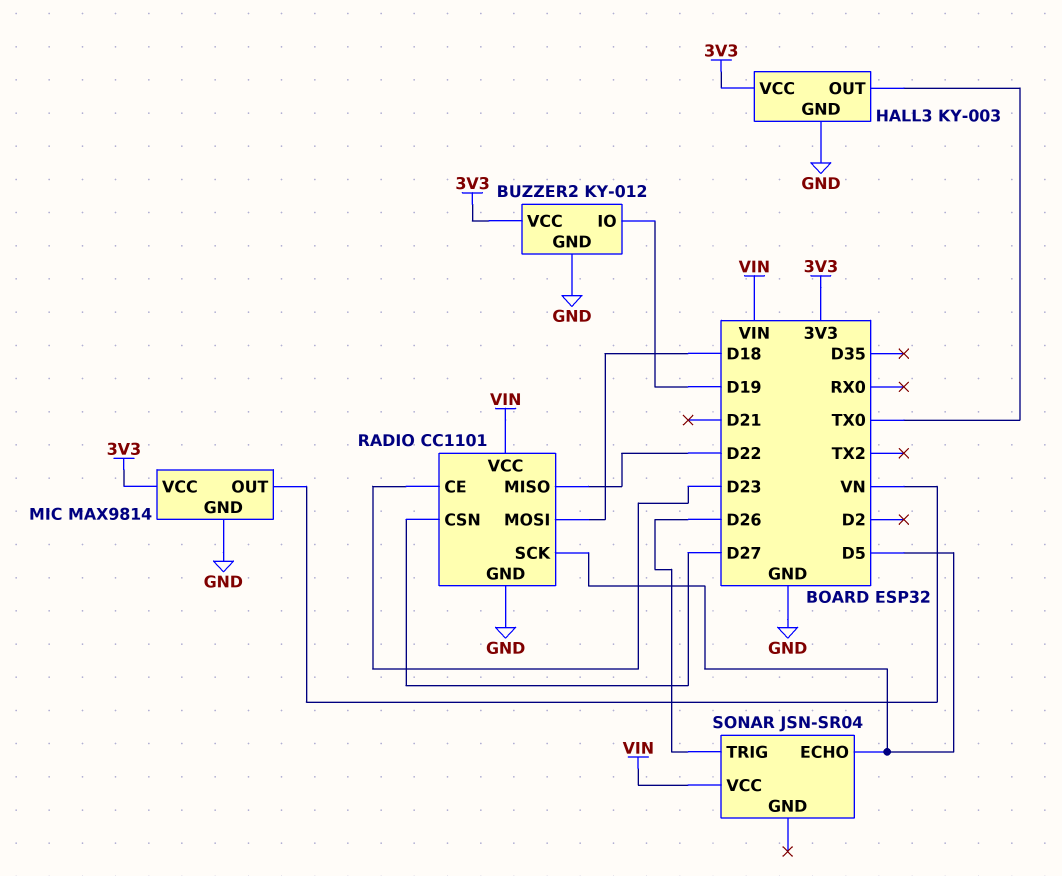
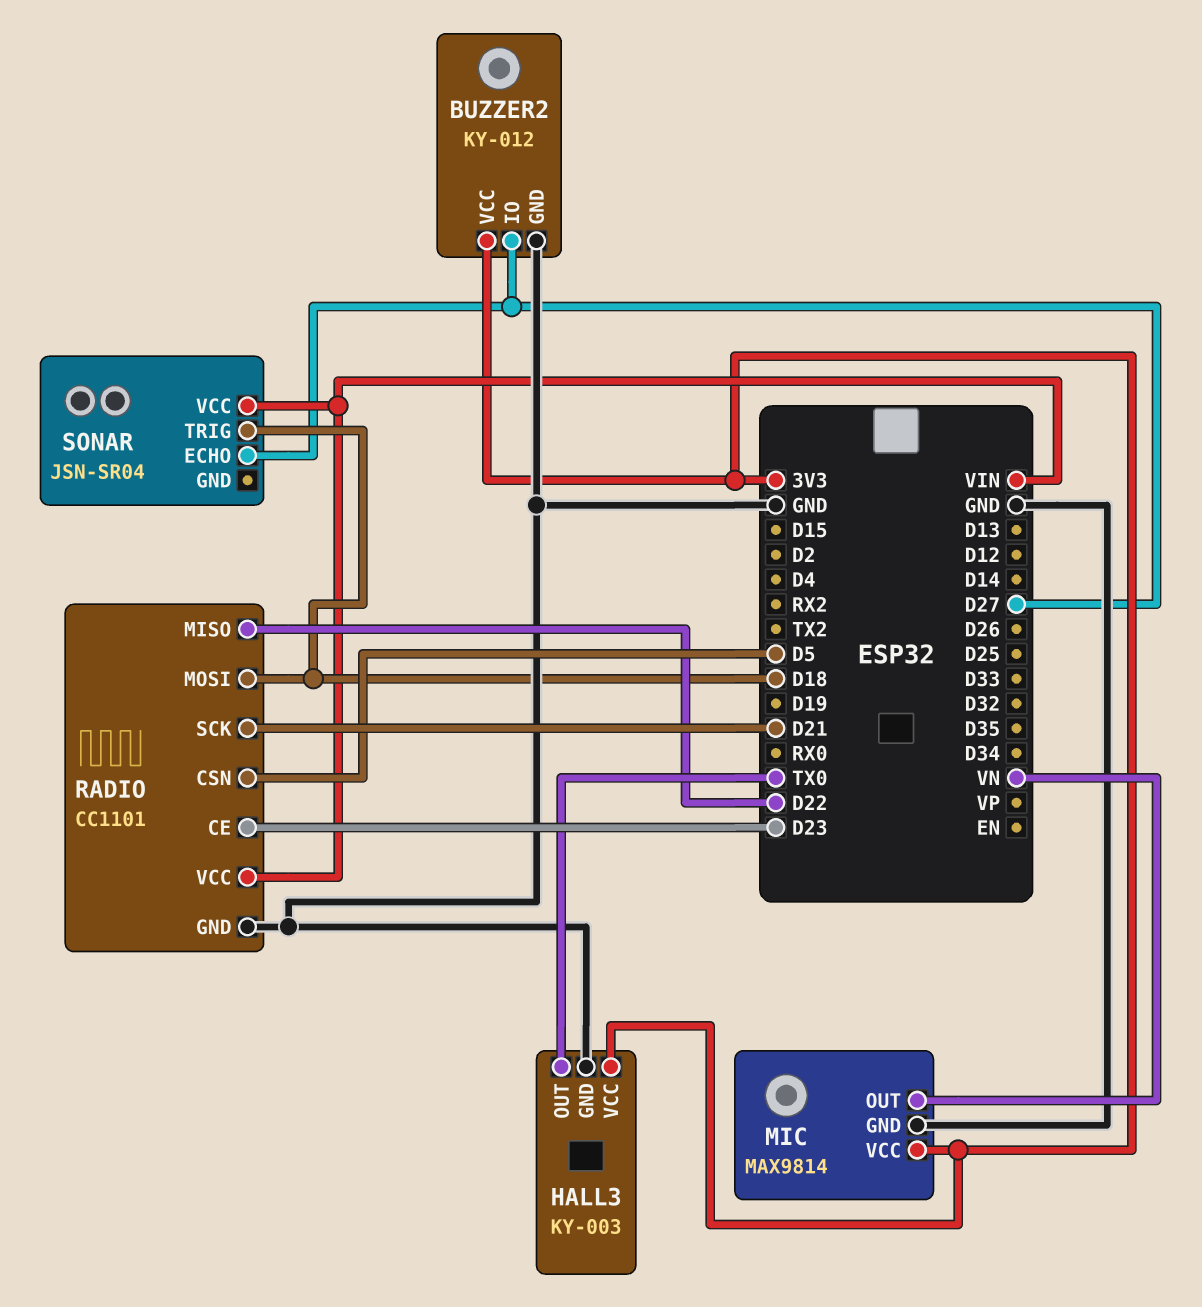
BUZZER2 pin IO: D19 -> D27
RADIO pin CSN: D27 -> D5
RADIO pin SCK: D5 -> D21
SONAR pin ECHO: D5 -> D27
SONAR pin TRIG: D26 -> D18

